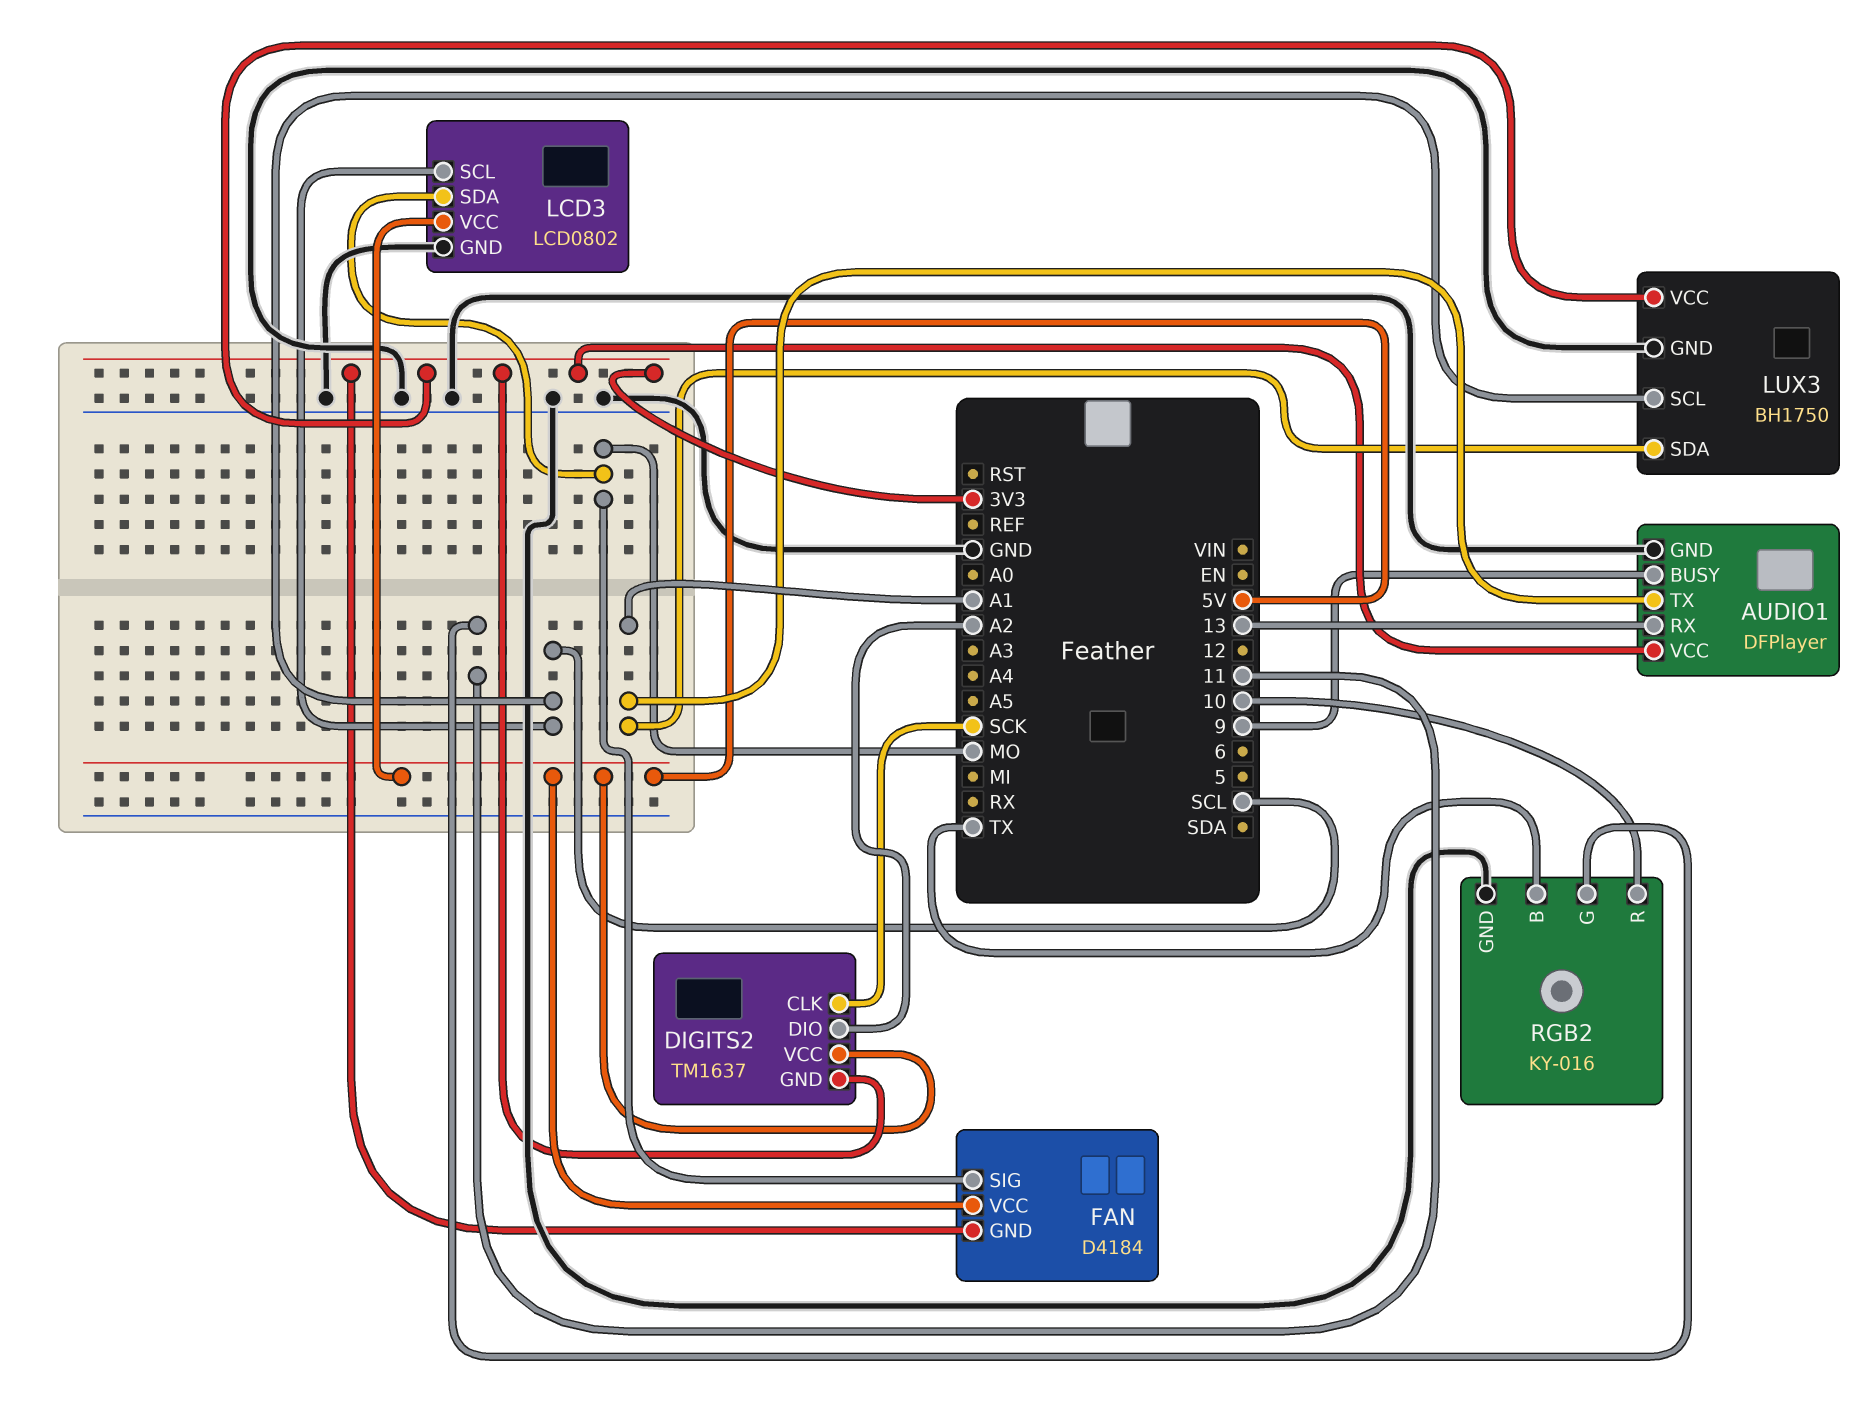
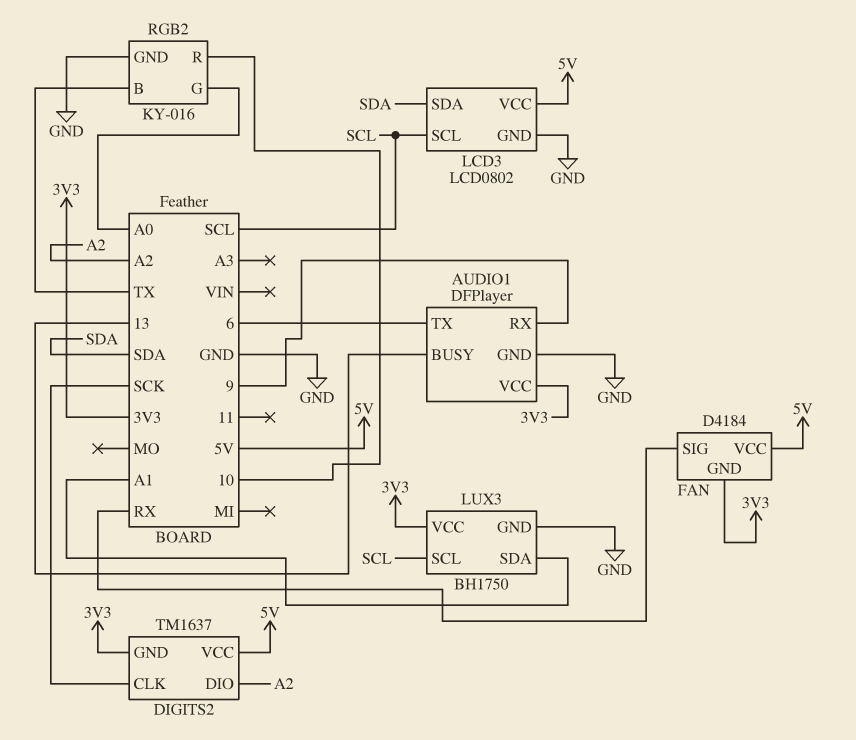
AUDIO1 pin BUSY: 9 -> 13
AUDIO1 pin RX: 13 -> 9
AUDIO1 pin TX: A1 -> 6
FAN pin SIG: MO -> RX
LCD3 pin SDA: MO -> SDA
RGB2 pin G: 11 -> A0

